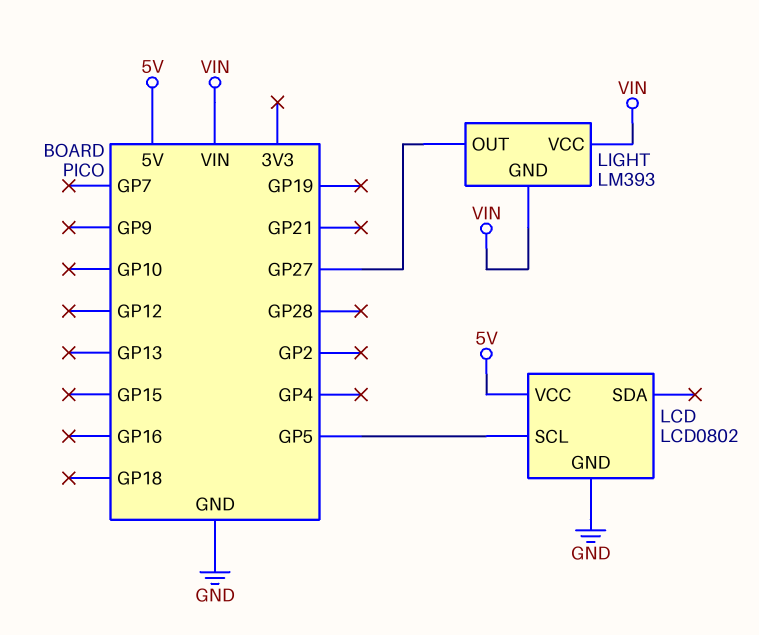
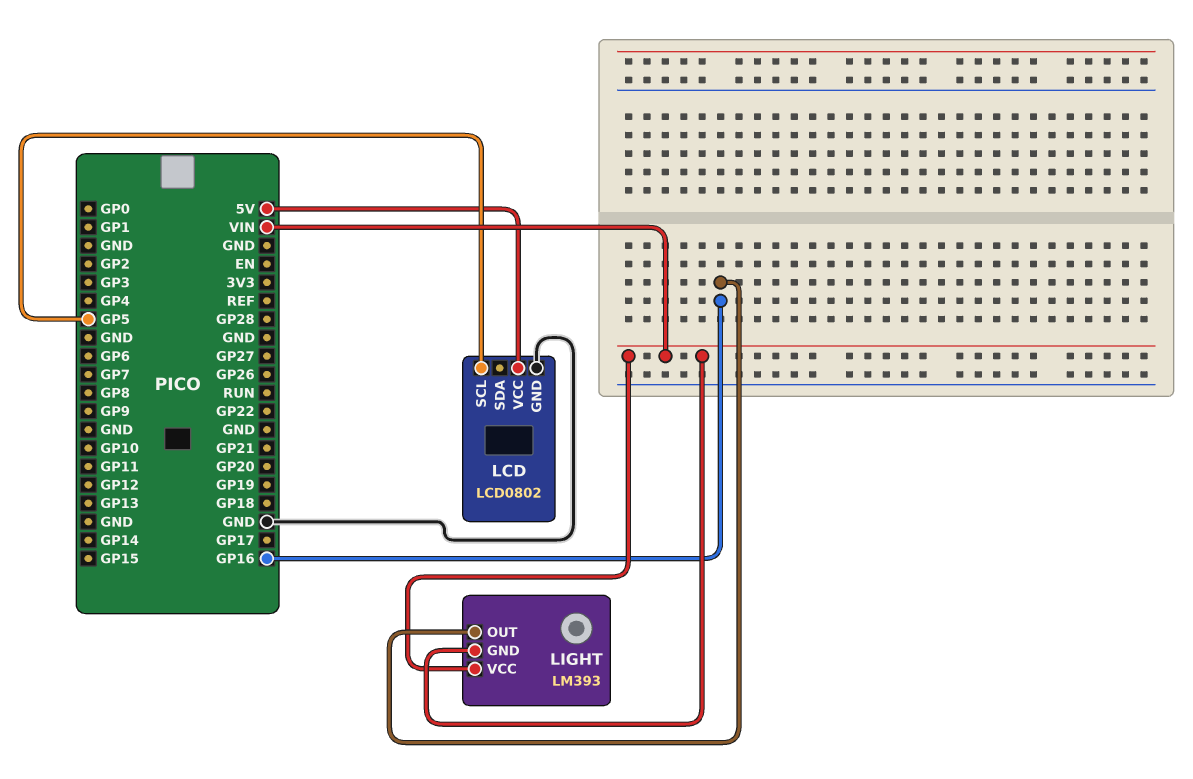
LIGHT pin OUT: GP27 -> GP16

